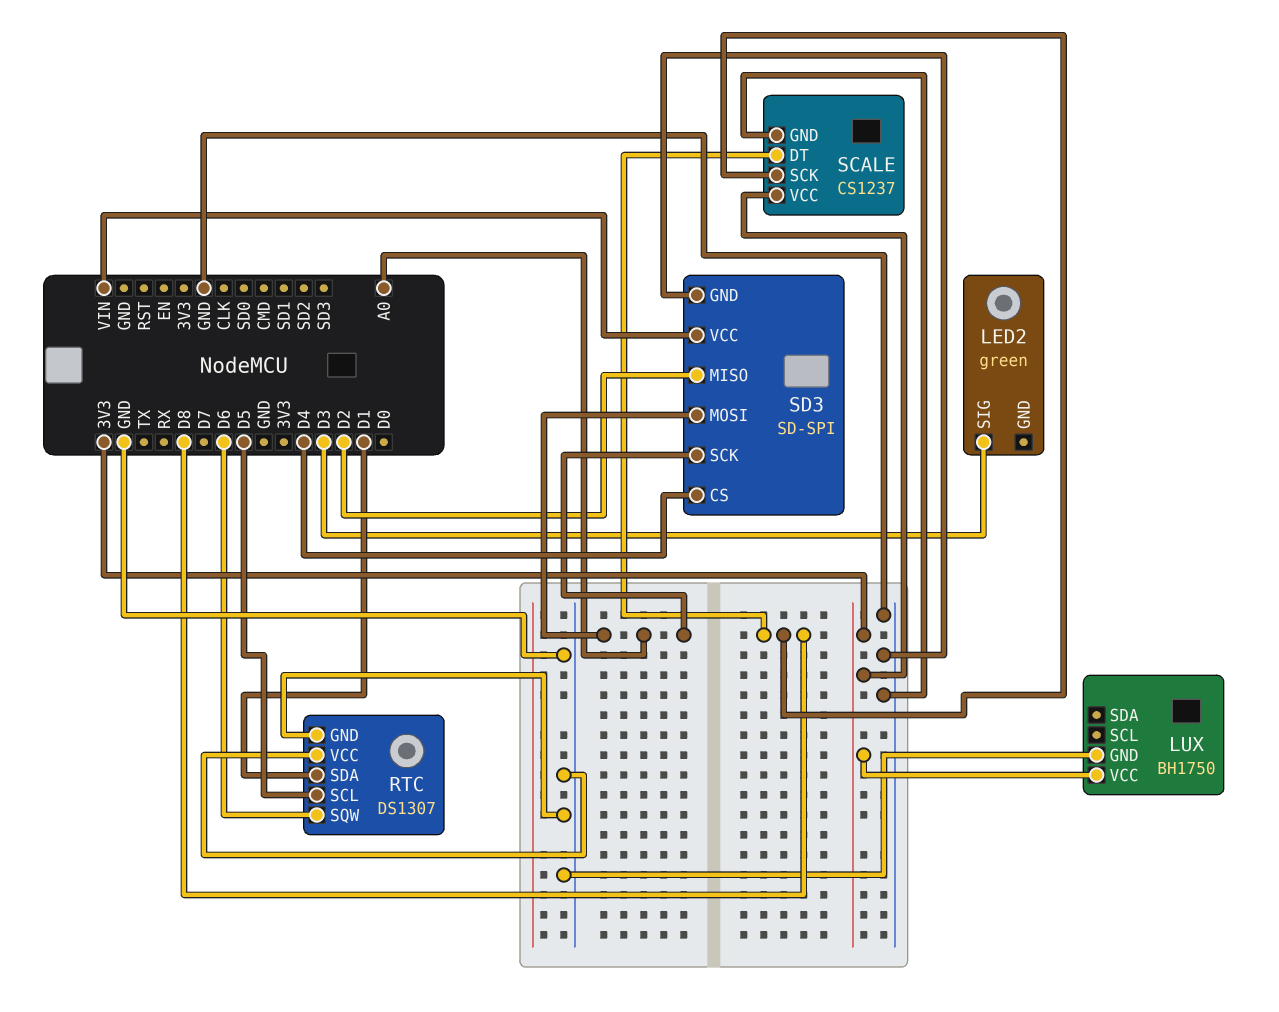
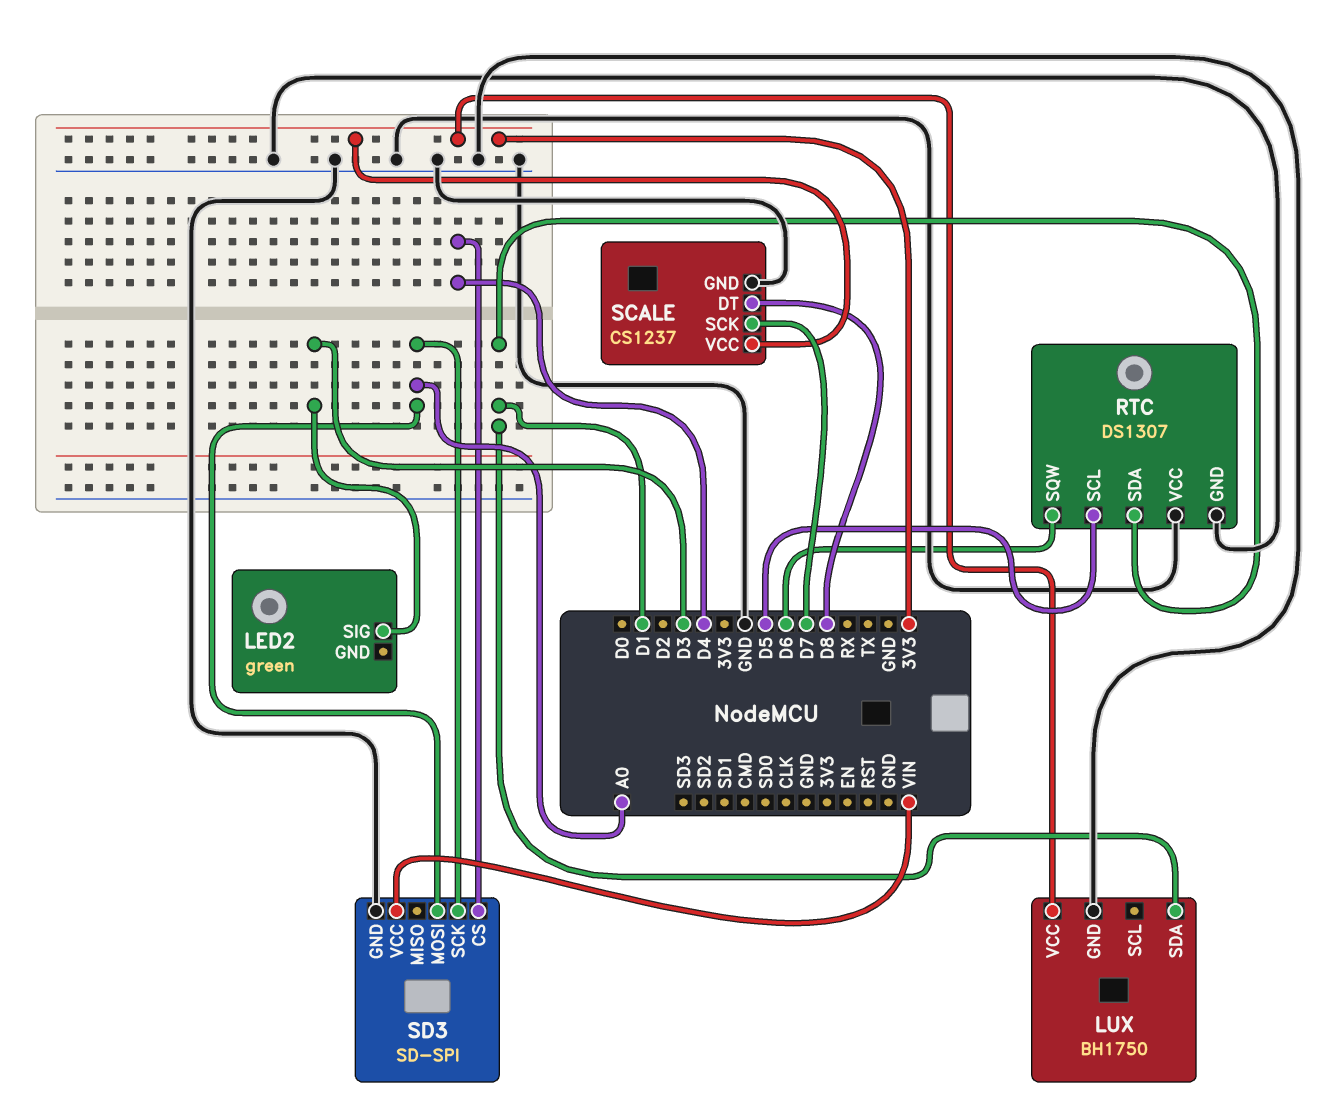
LUX pin SDA: none -> D1
SCALE pin SCK: D8 -> D7
SD3 pin MISO: D2 -> none

